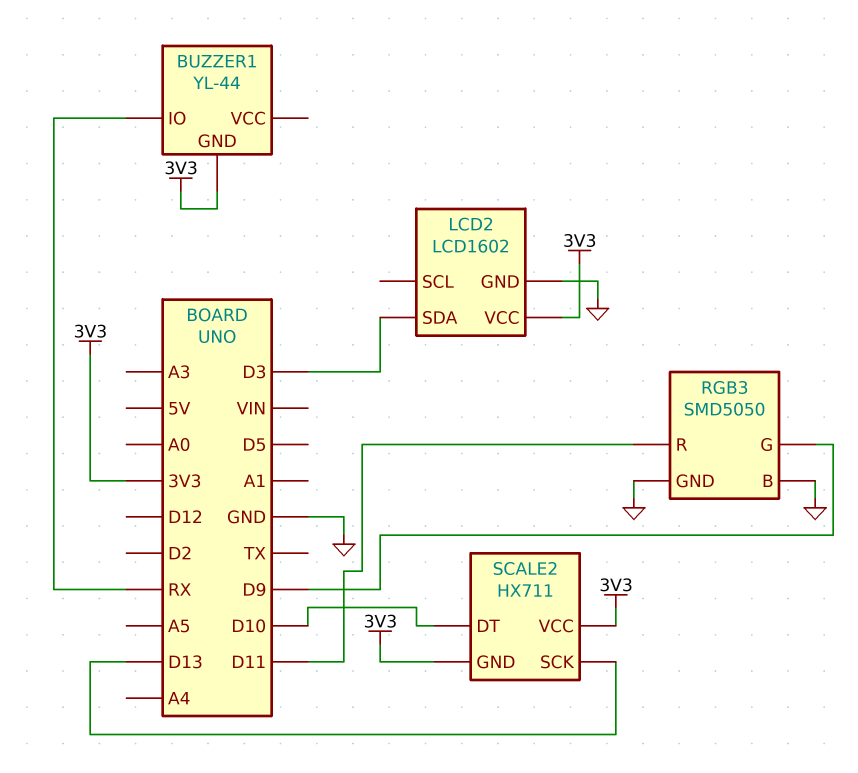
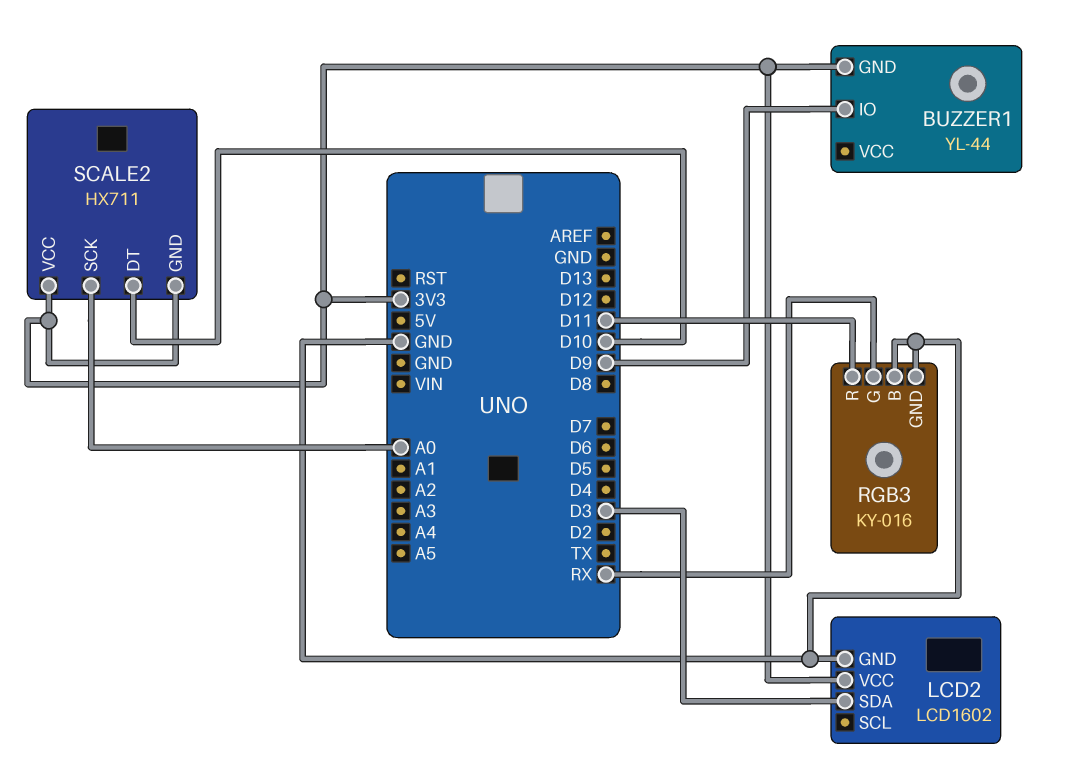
BUZZER1 pin IO: RX -> D9
RGB3: SMD5050 -> KY-016
RGB3 pin G: D9 -> RX
SCALE2 pin SCK: D13 -> A0

